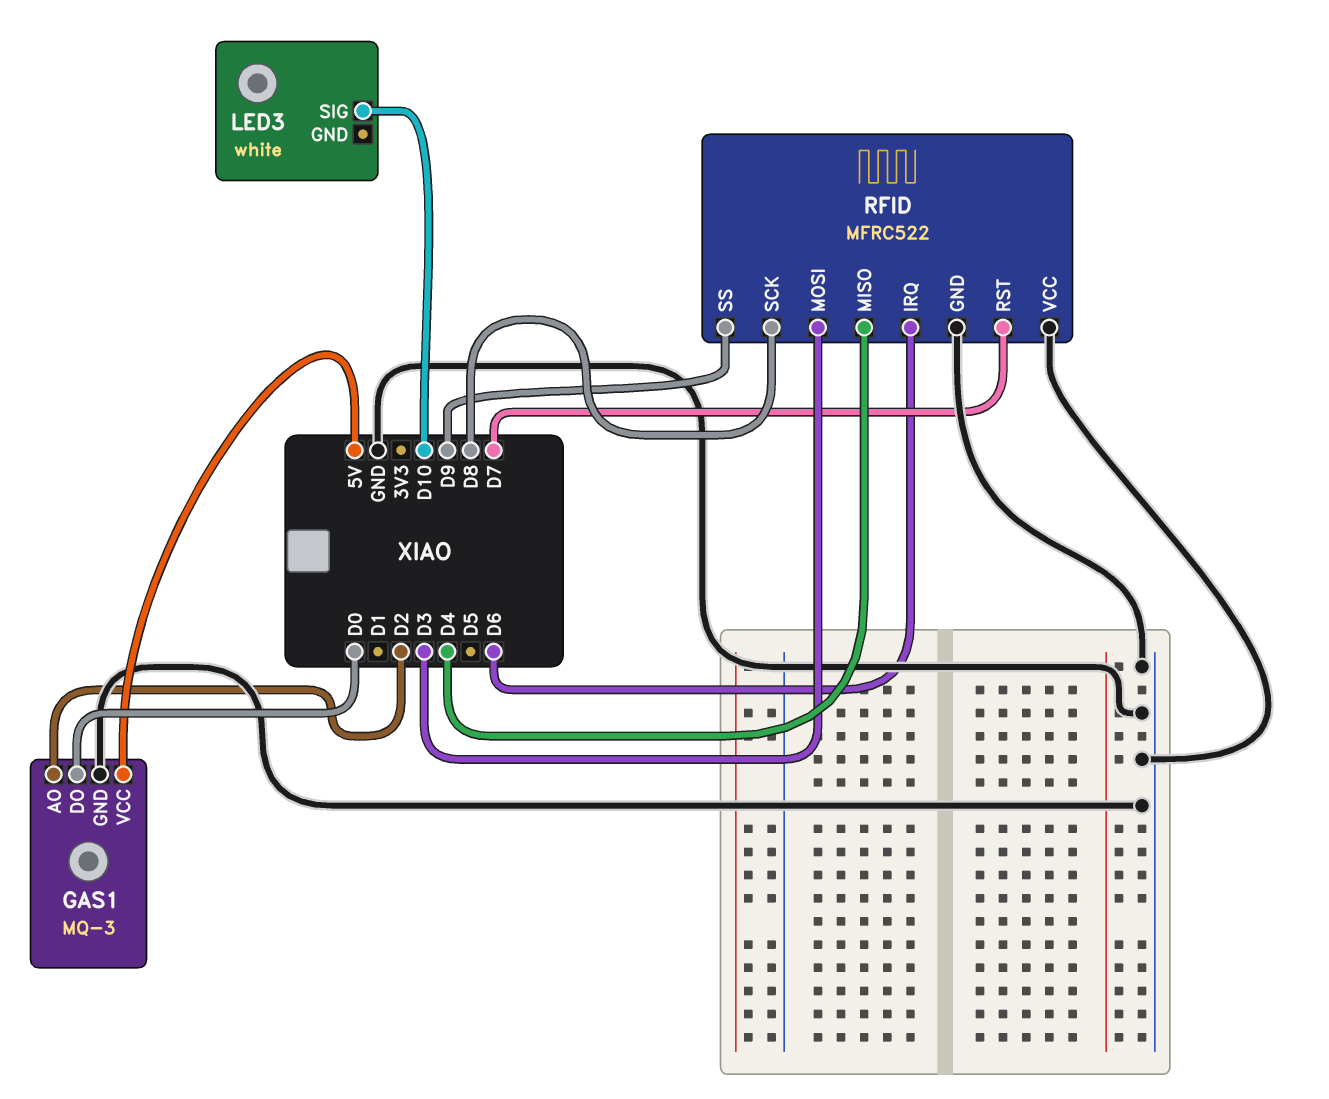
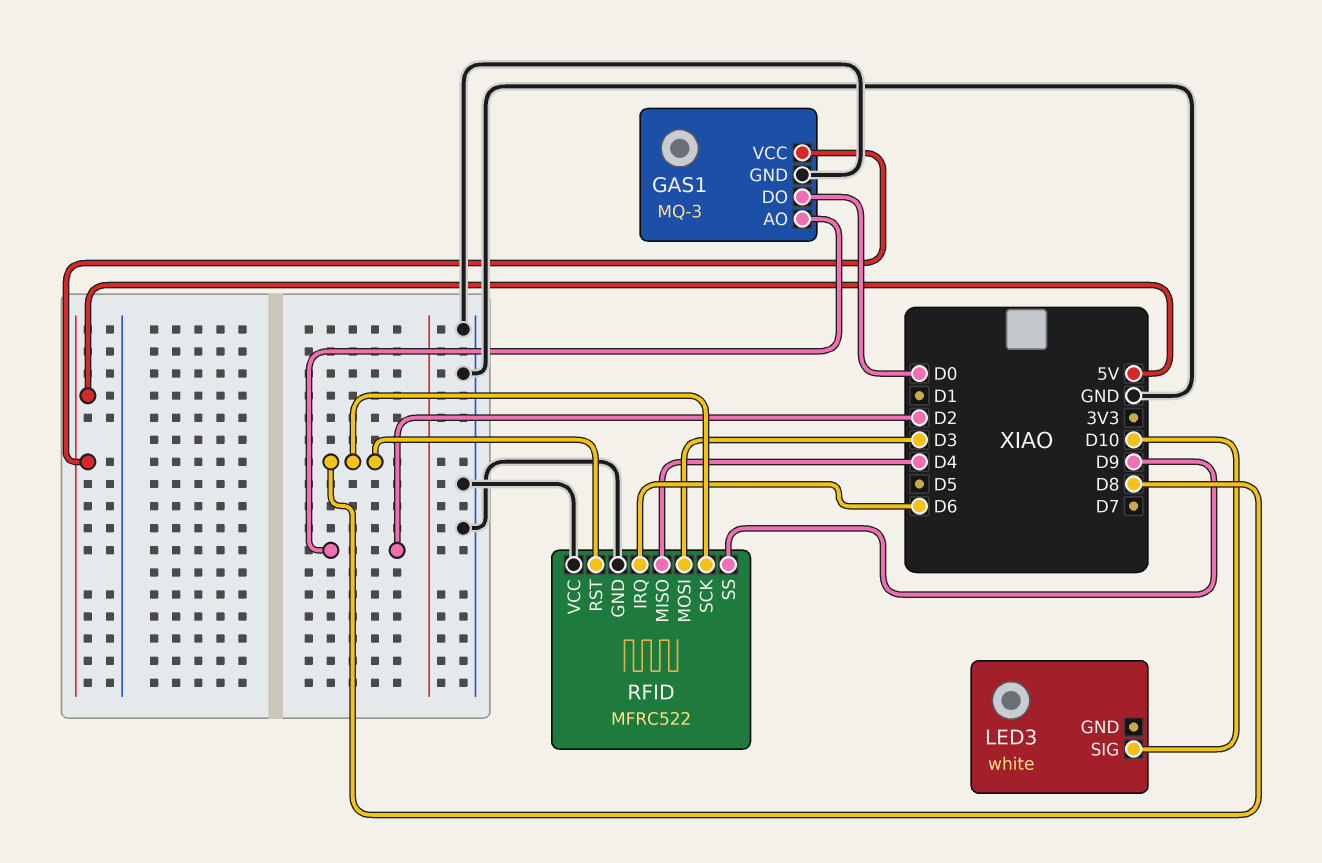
RFID pin RST: D7 -> D8

